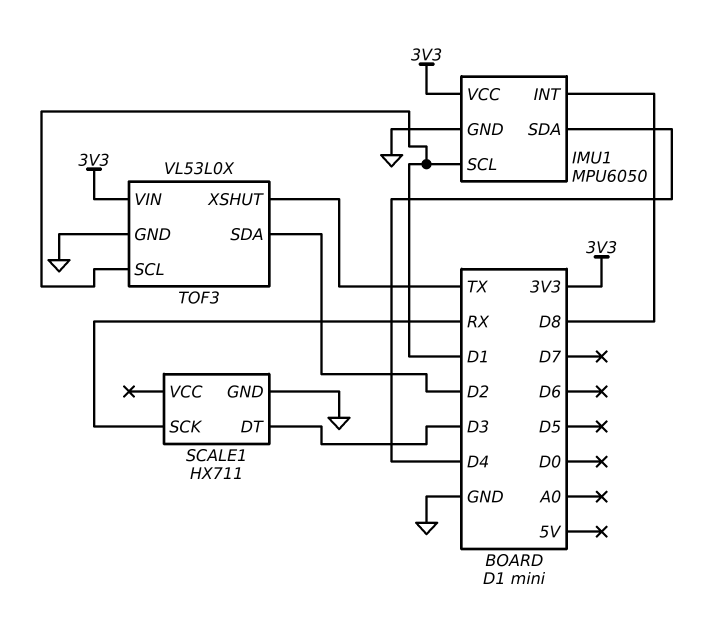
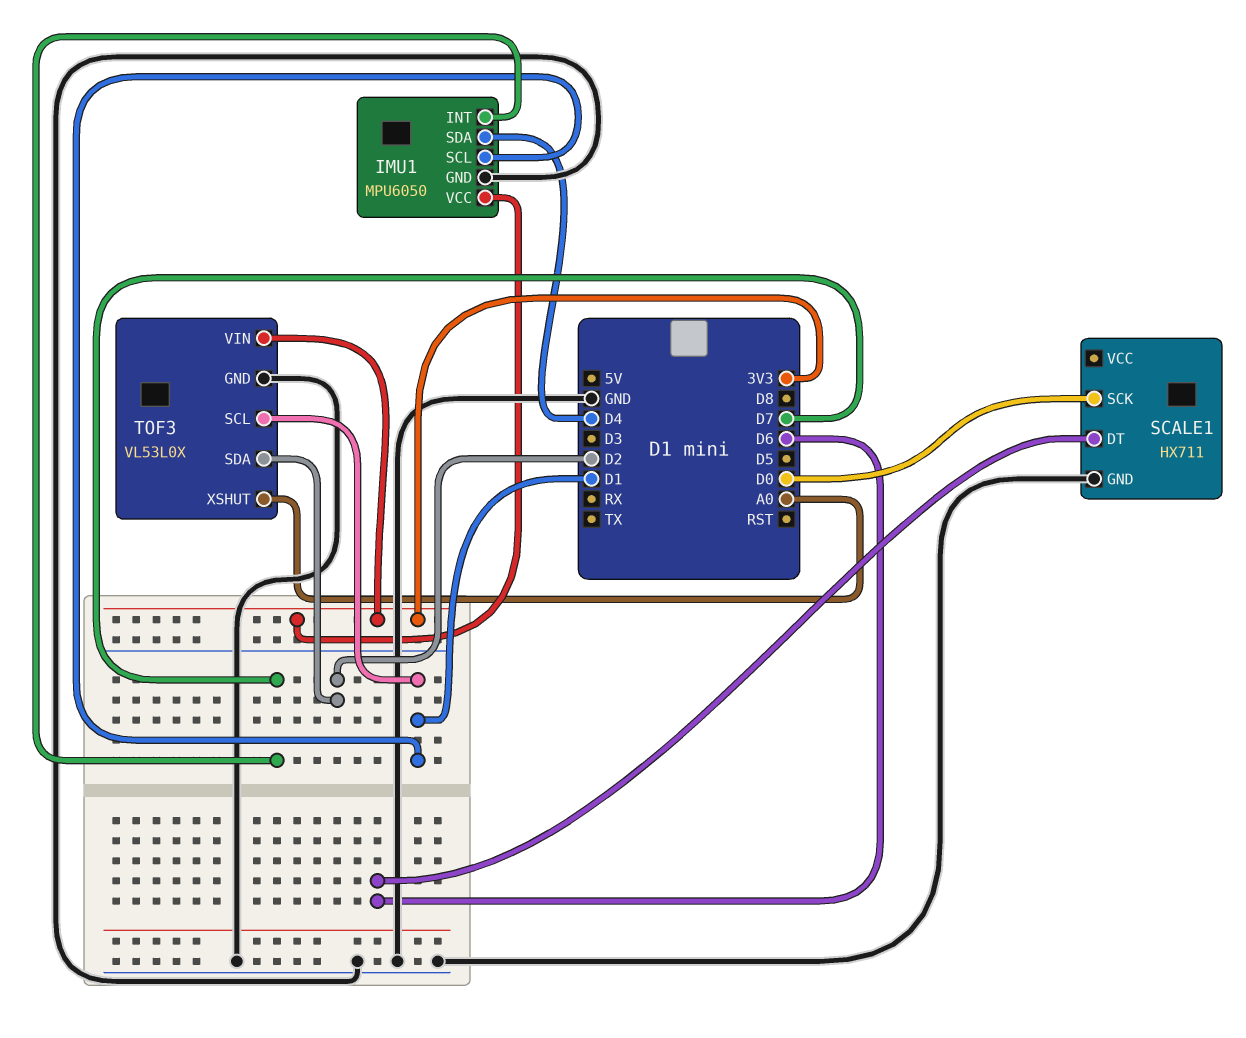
IMU1 pin INT: D8 -> D7
SCALE1 pin DT: D3 -> D6
SCALE1 pin SCK: RX -> D0
TOF3 pin XSHUT: TX -> A0

